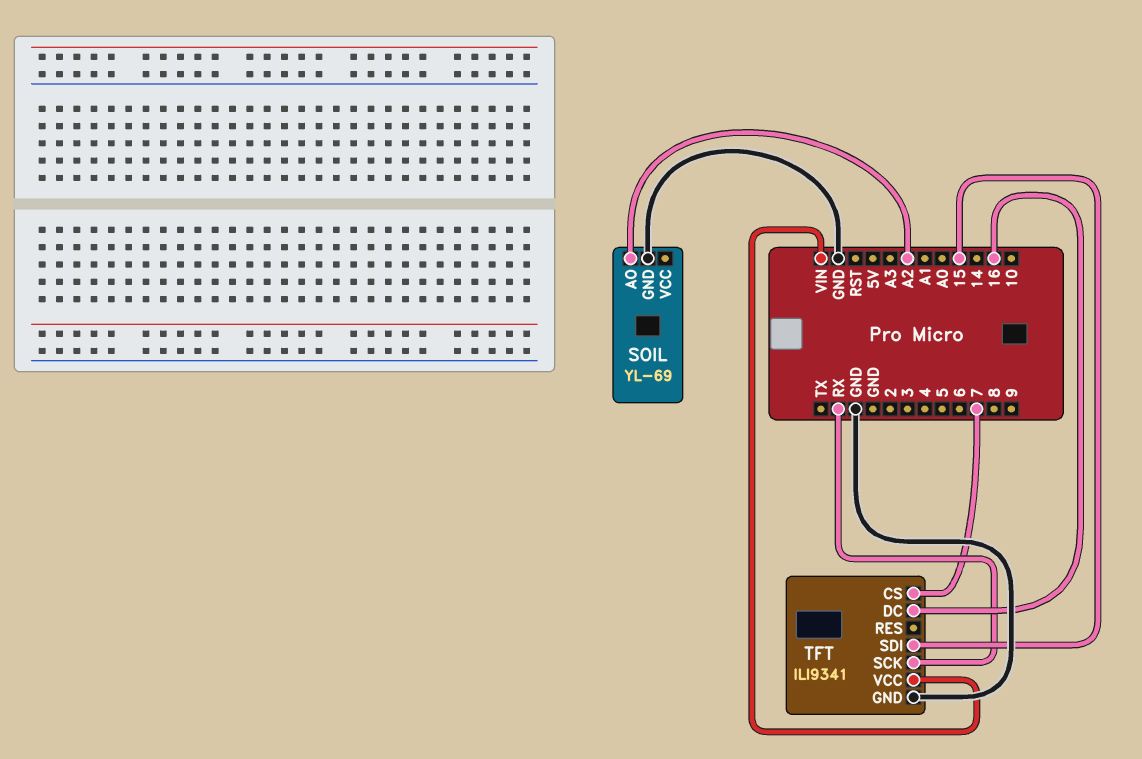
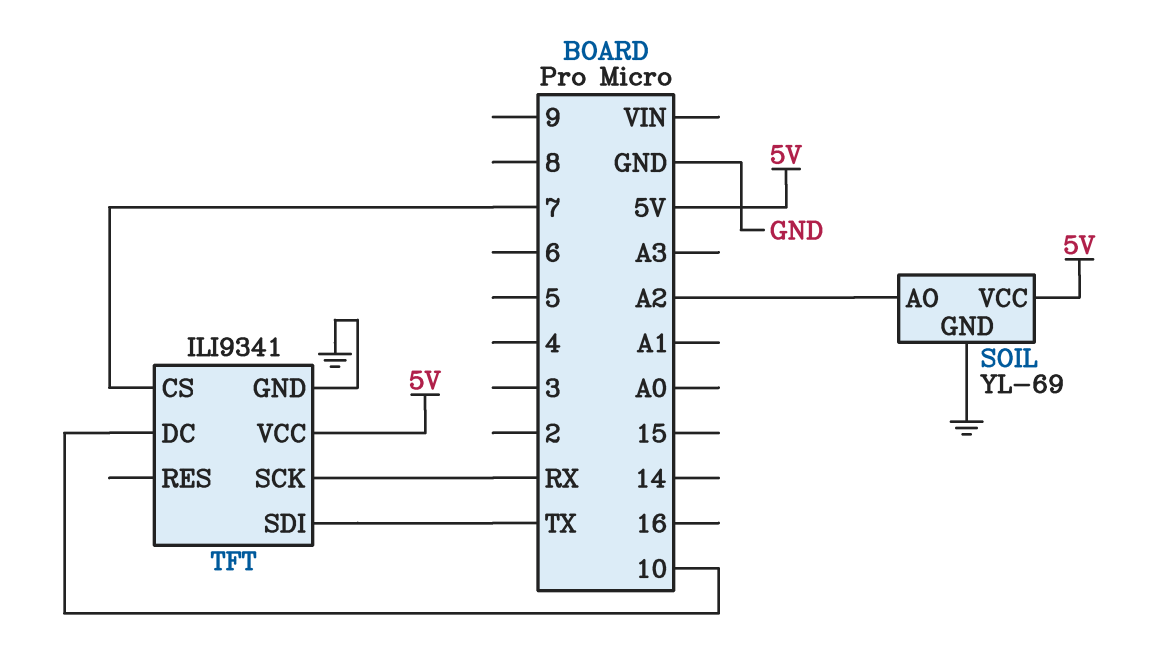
SOIL pin VCC: none -> 5V
TFT pin DC: 16 -> 10
TFT pin SDI: 15 -> TX
TFT pin VCC: VIN -> 5V

